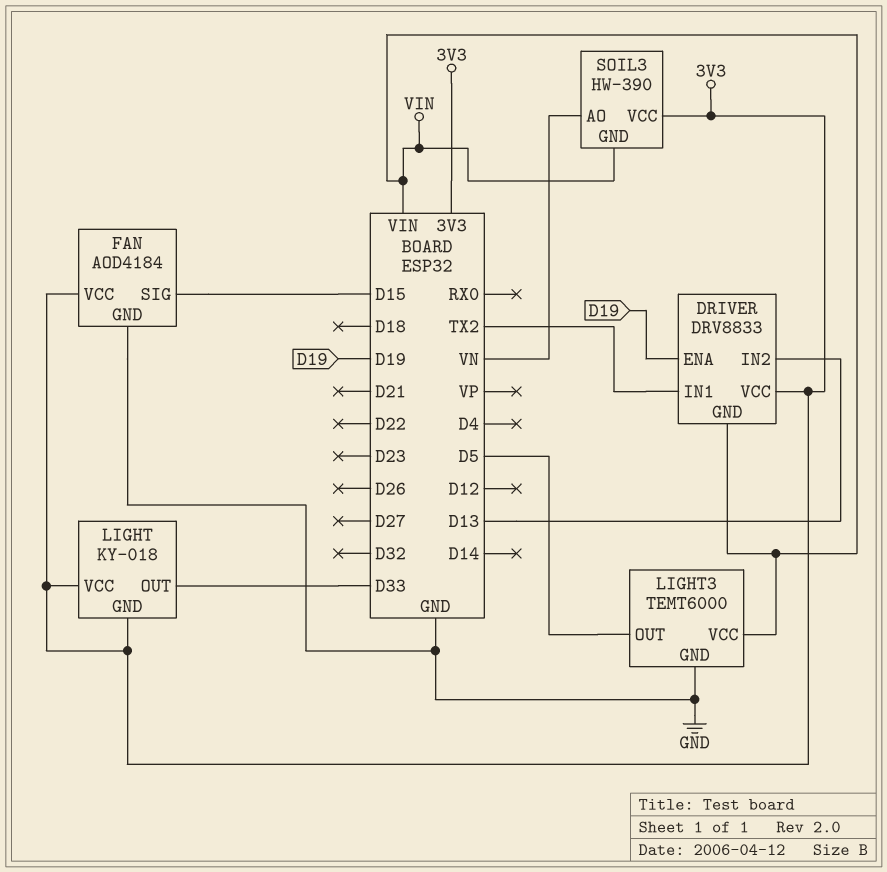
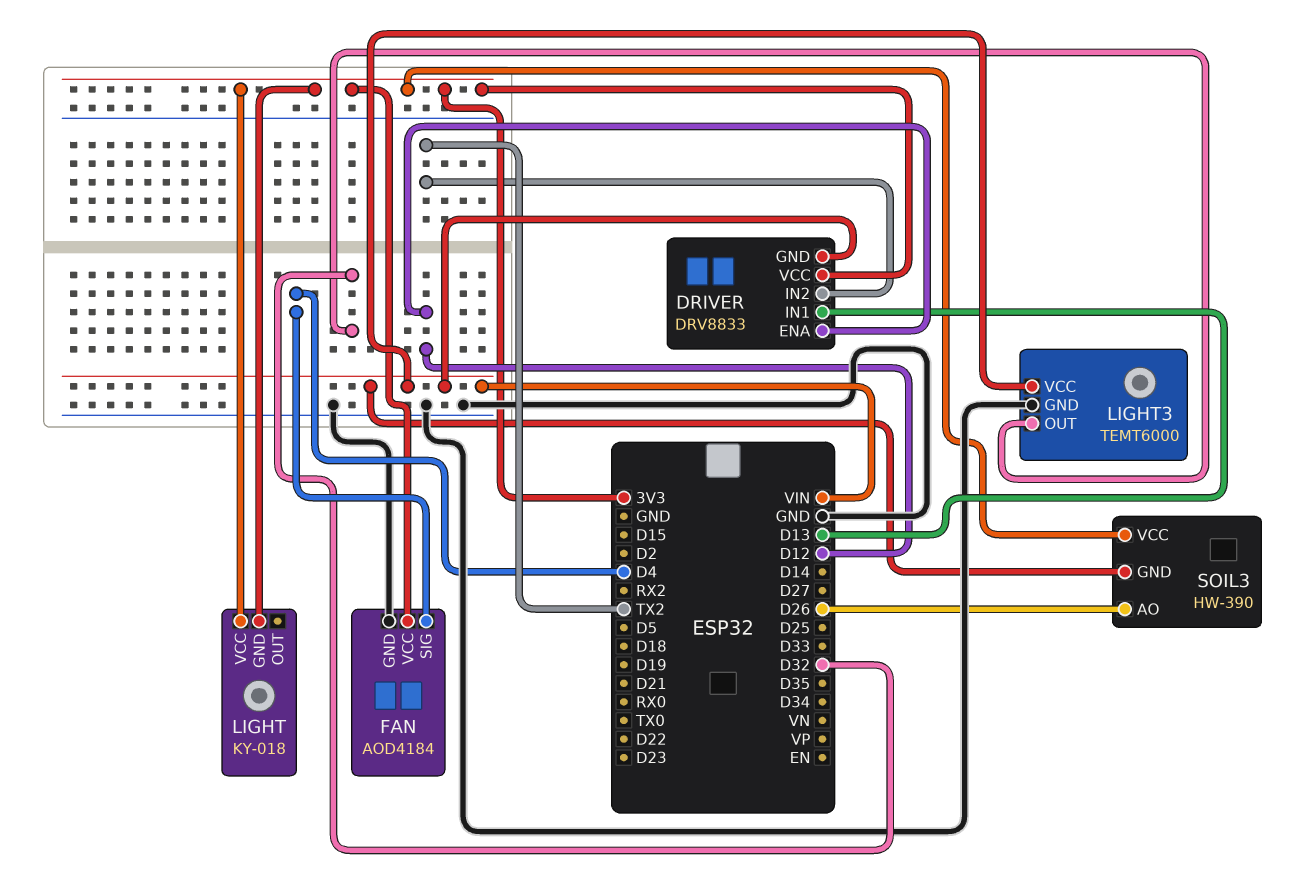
DRIVER pin ENA: D19 -> D12
DRIVER pin IN1: TX2 -> D13
DRIVER pin IN2: D13 -> TX2
FAN pin SIG: D15 -> D4
LIGHT pin OUT: D33 -> none
LIGHT3 pin OUT: D5 -> D32
SOIL3 pin AO: VN -> D26

